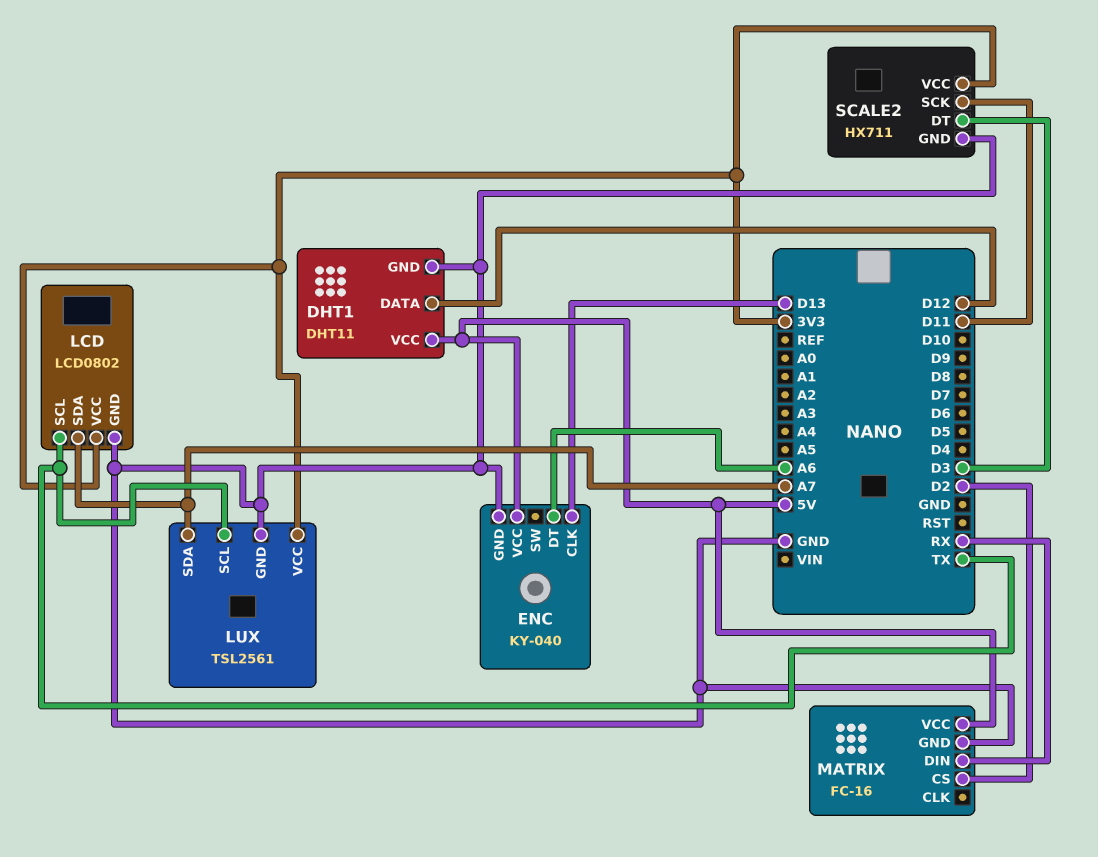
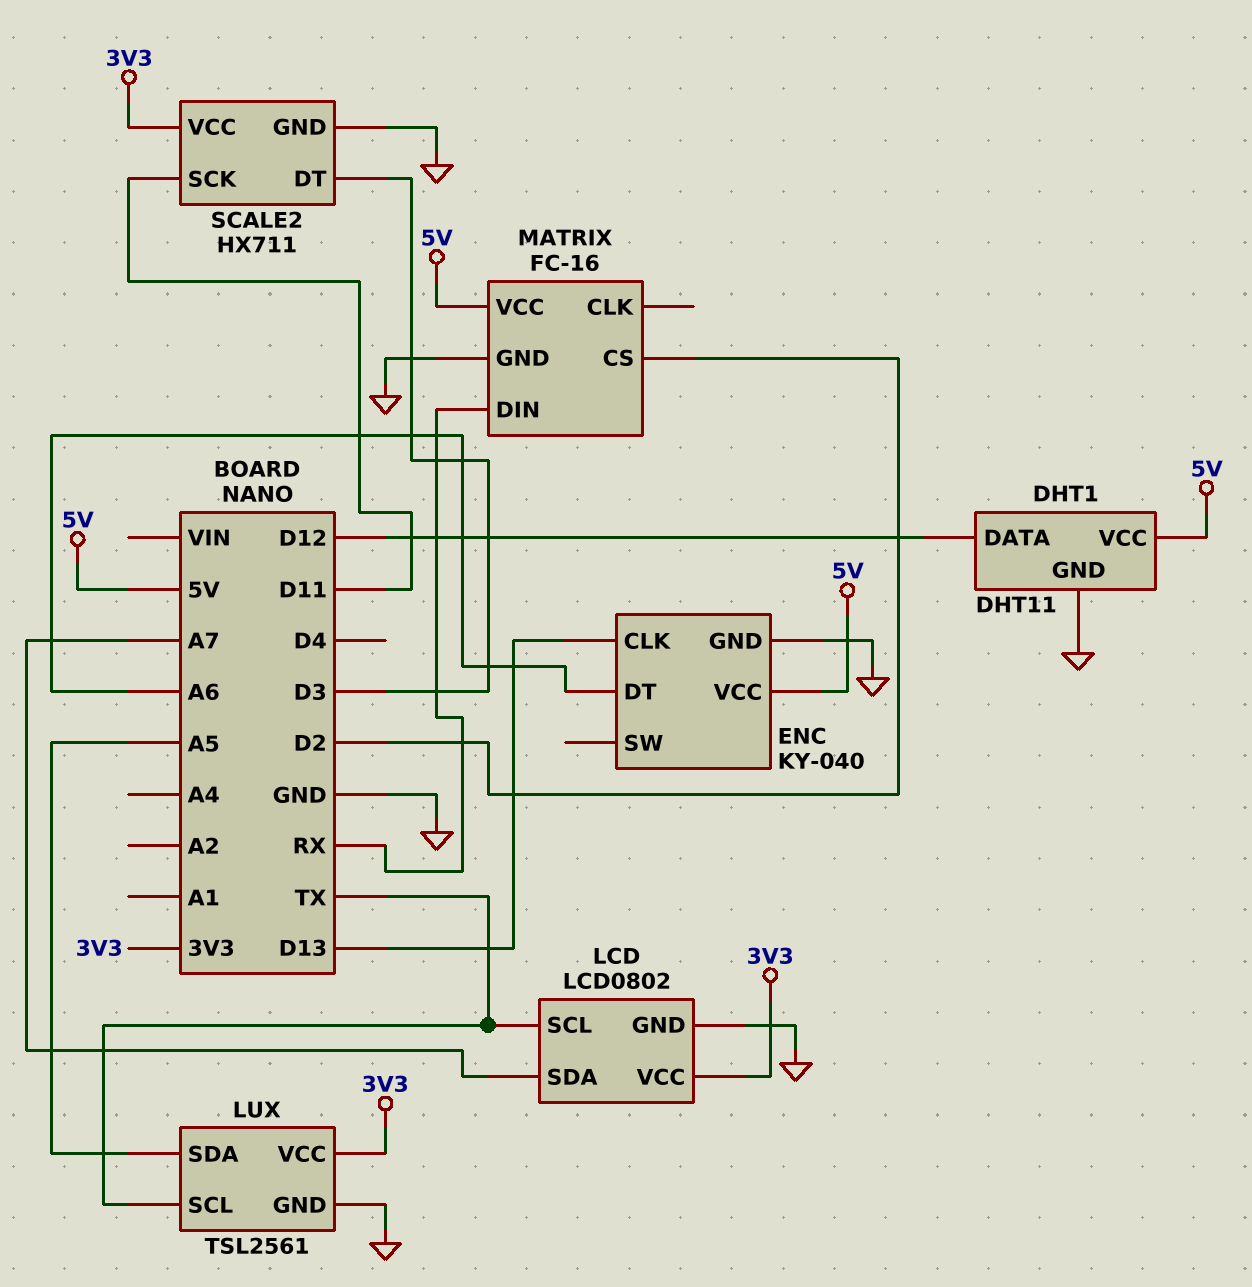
LUX pin SDA: A7 -> A5

